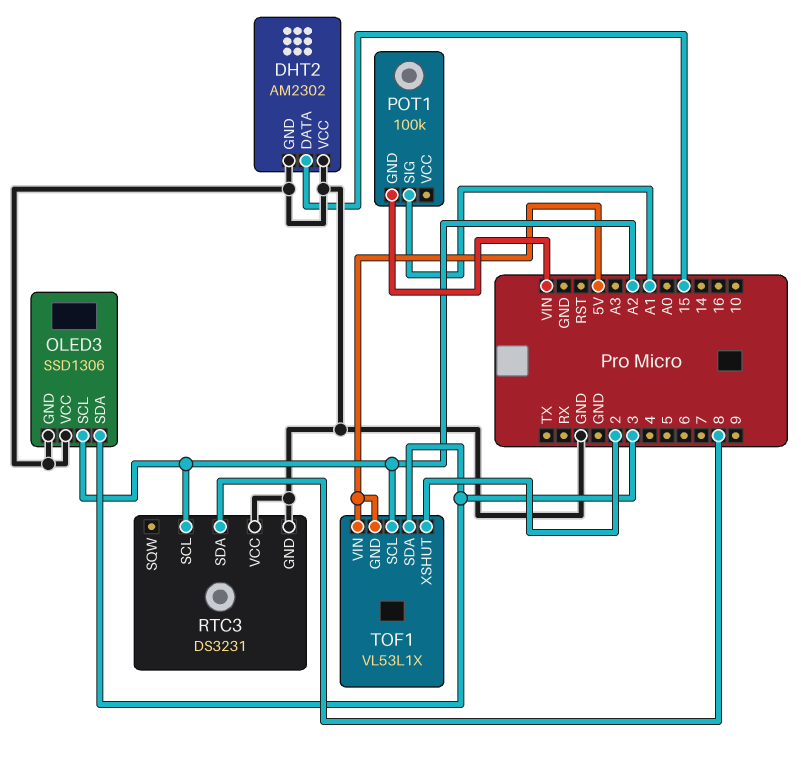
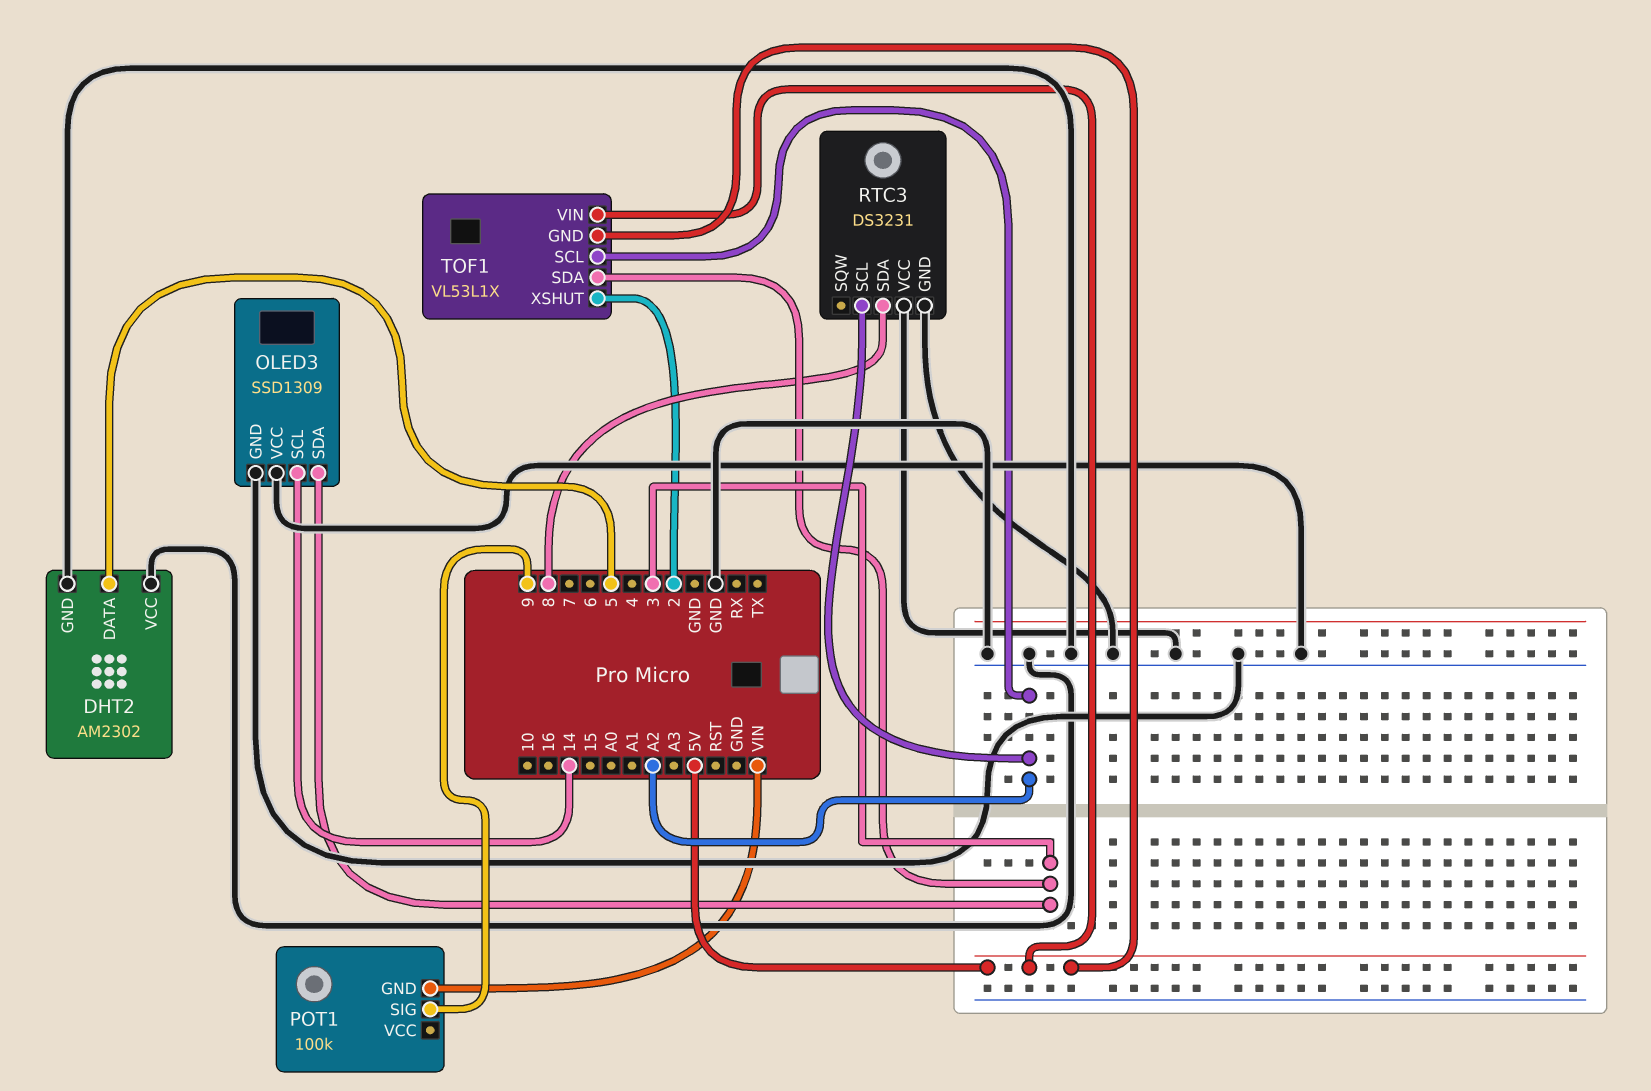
DHT2 pin DATA: 15 -> 5
OLED3: SSD1306 -> SSD1309
OLED3 pin SCL: A2 -> 14
POT1 pin SIG: A1 -> 9

